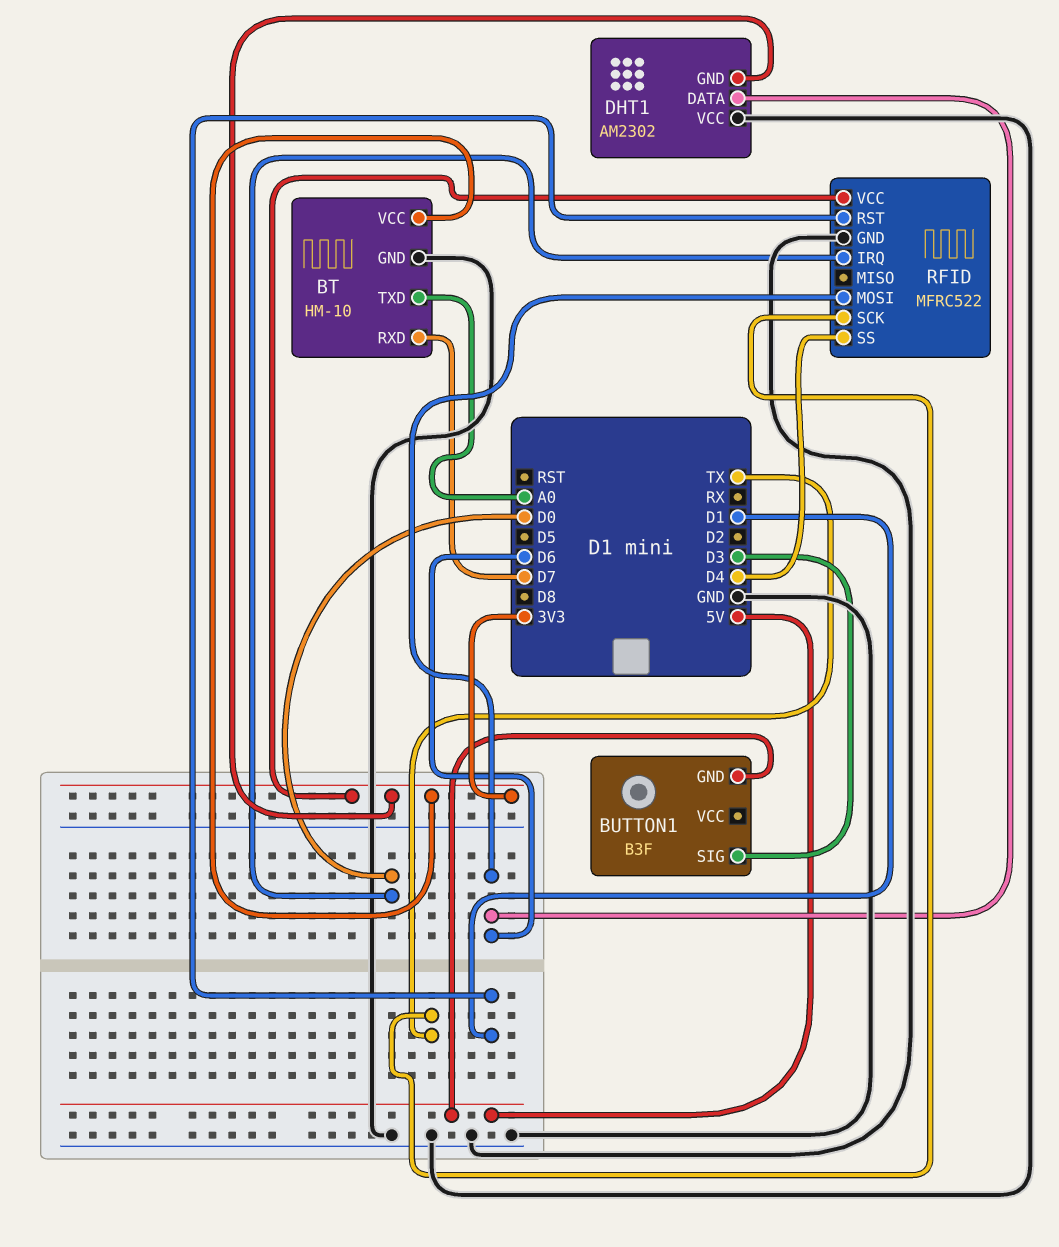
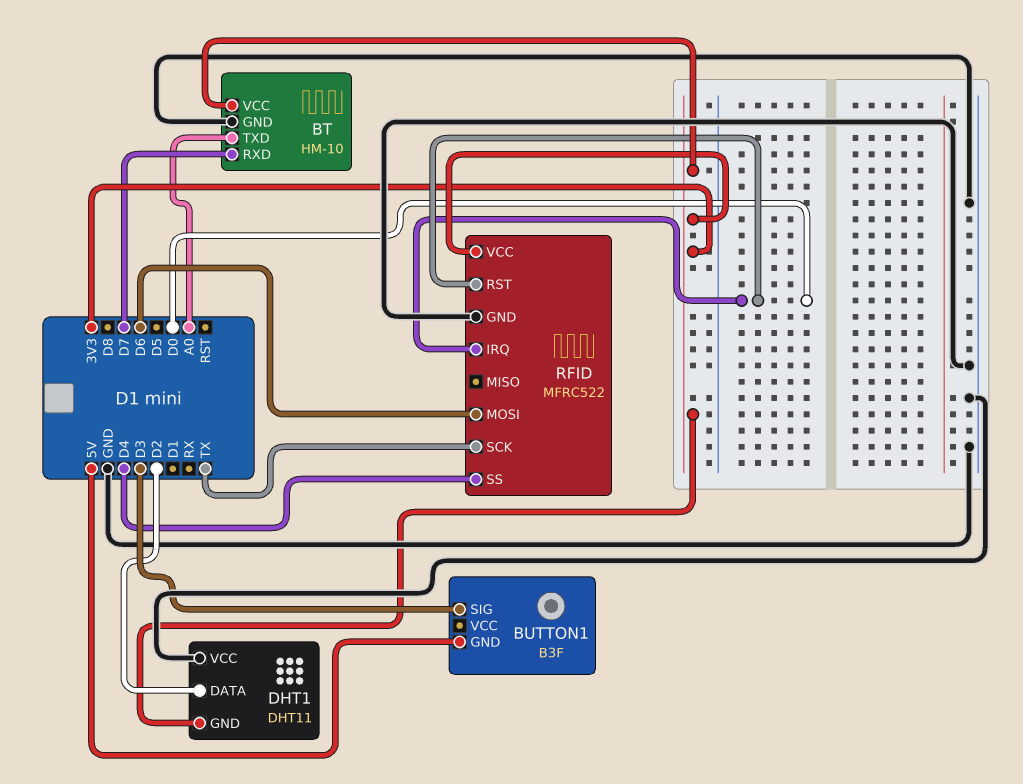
DHT1: AM2302 -> DHT11
DHT1 pin DATA: D6 -> D2
RFID pin RST: D1 -> D0

